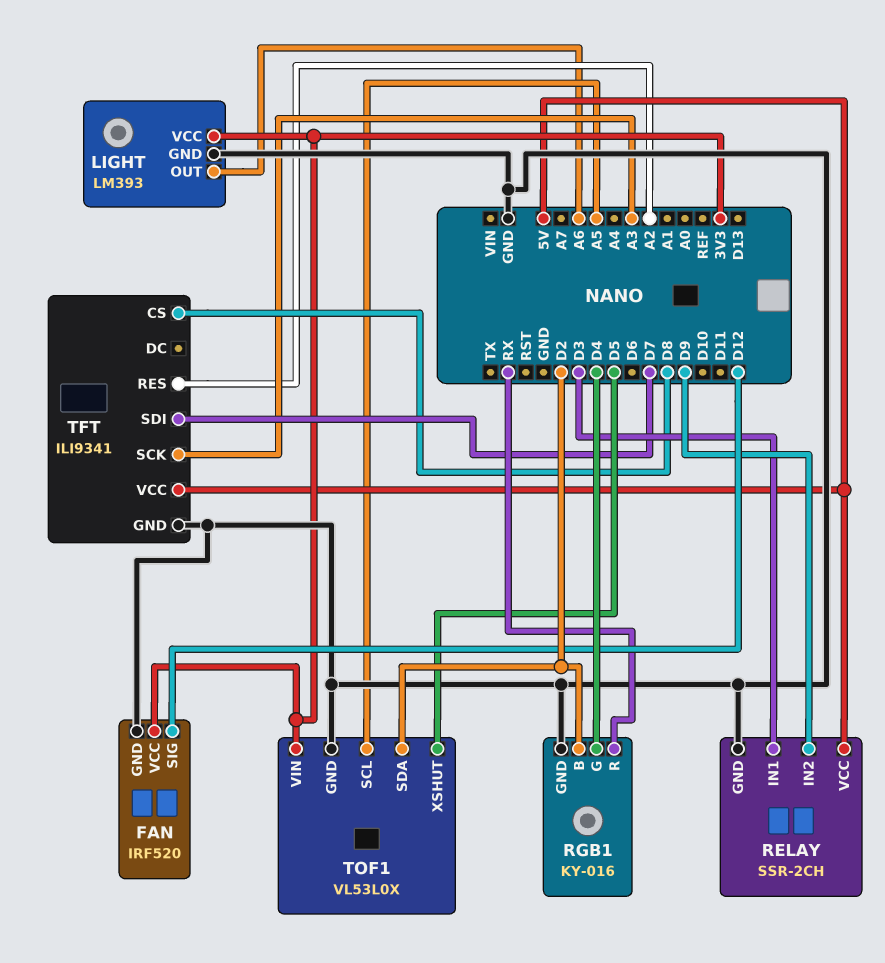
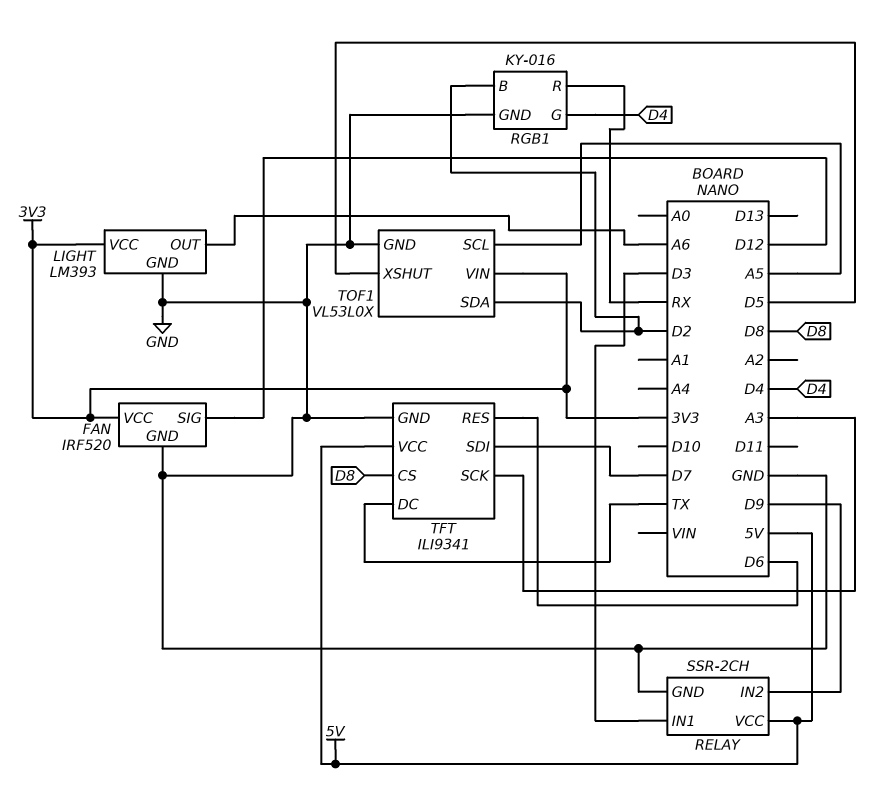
TFT pin DC: none -> TX
TFT pin RES: A2 -> D6

